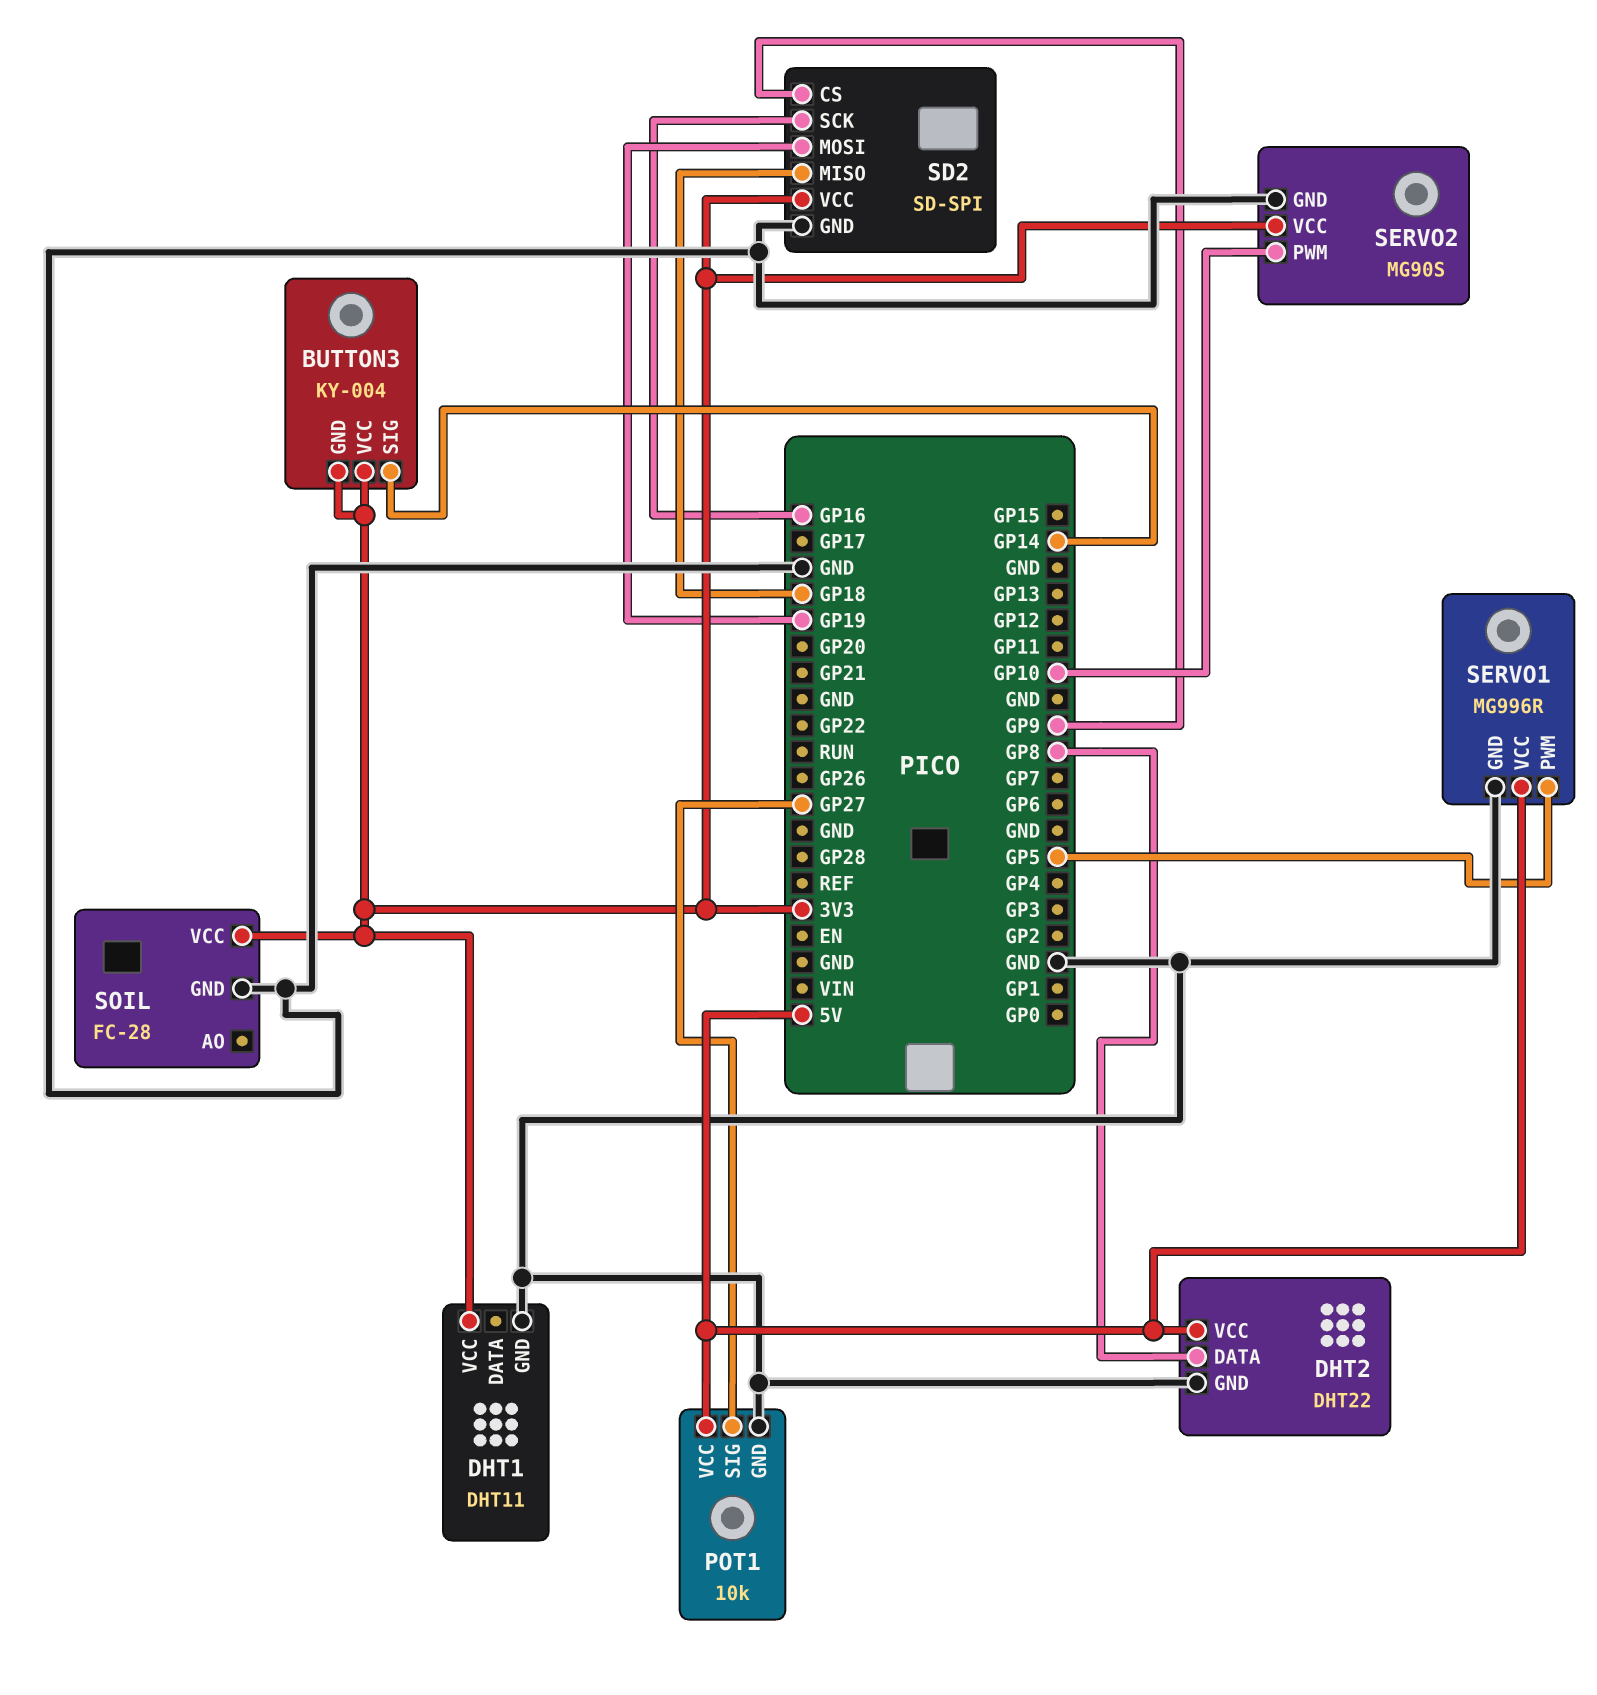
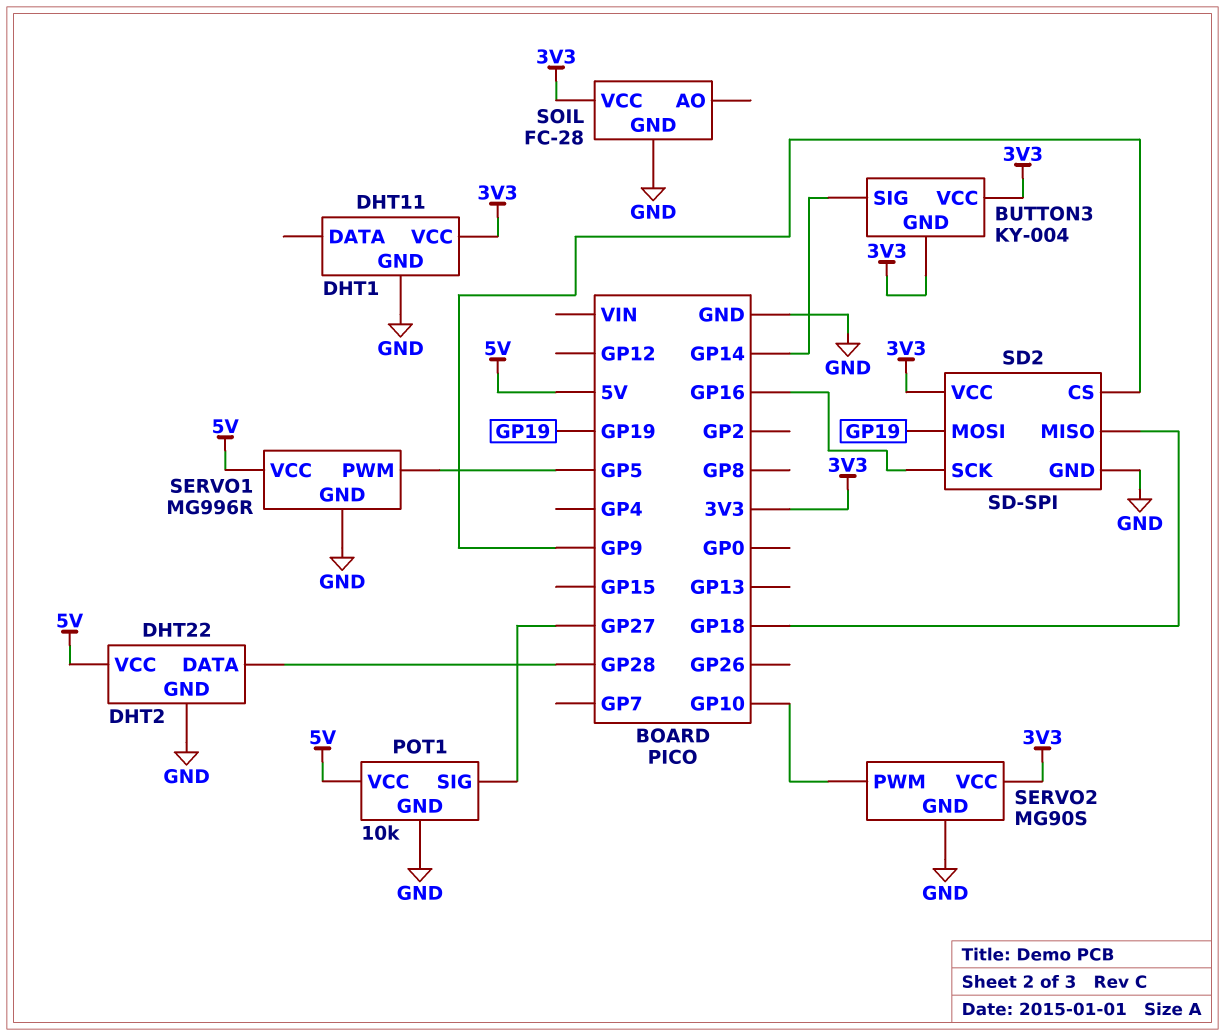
DHT2 pin DATA: GP8 -> GP28

